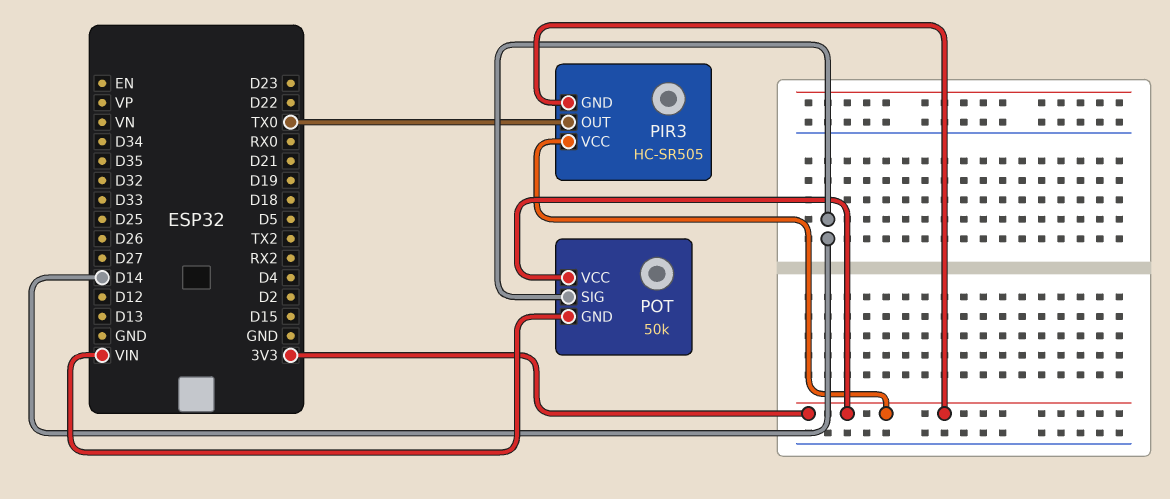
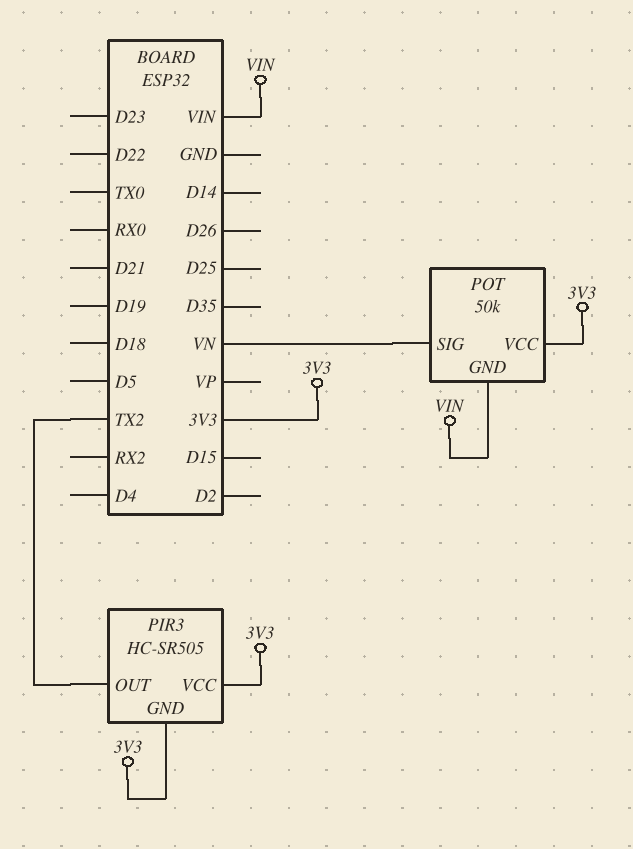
PIR3 pin OUT: TX0 -> TX2
POT pin SIG: D14 -> VN

